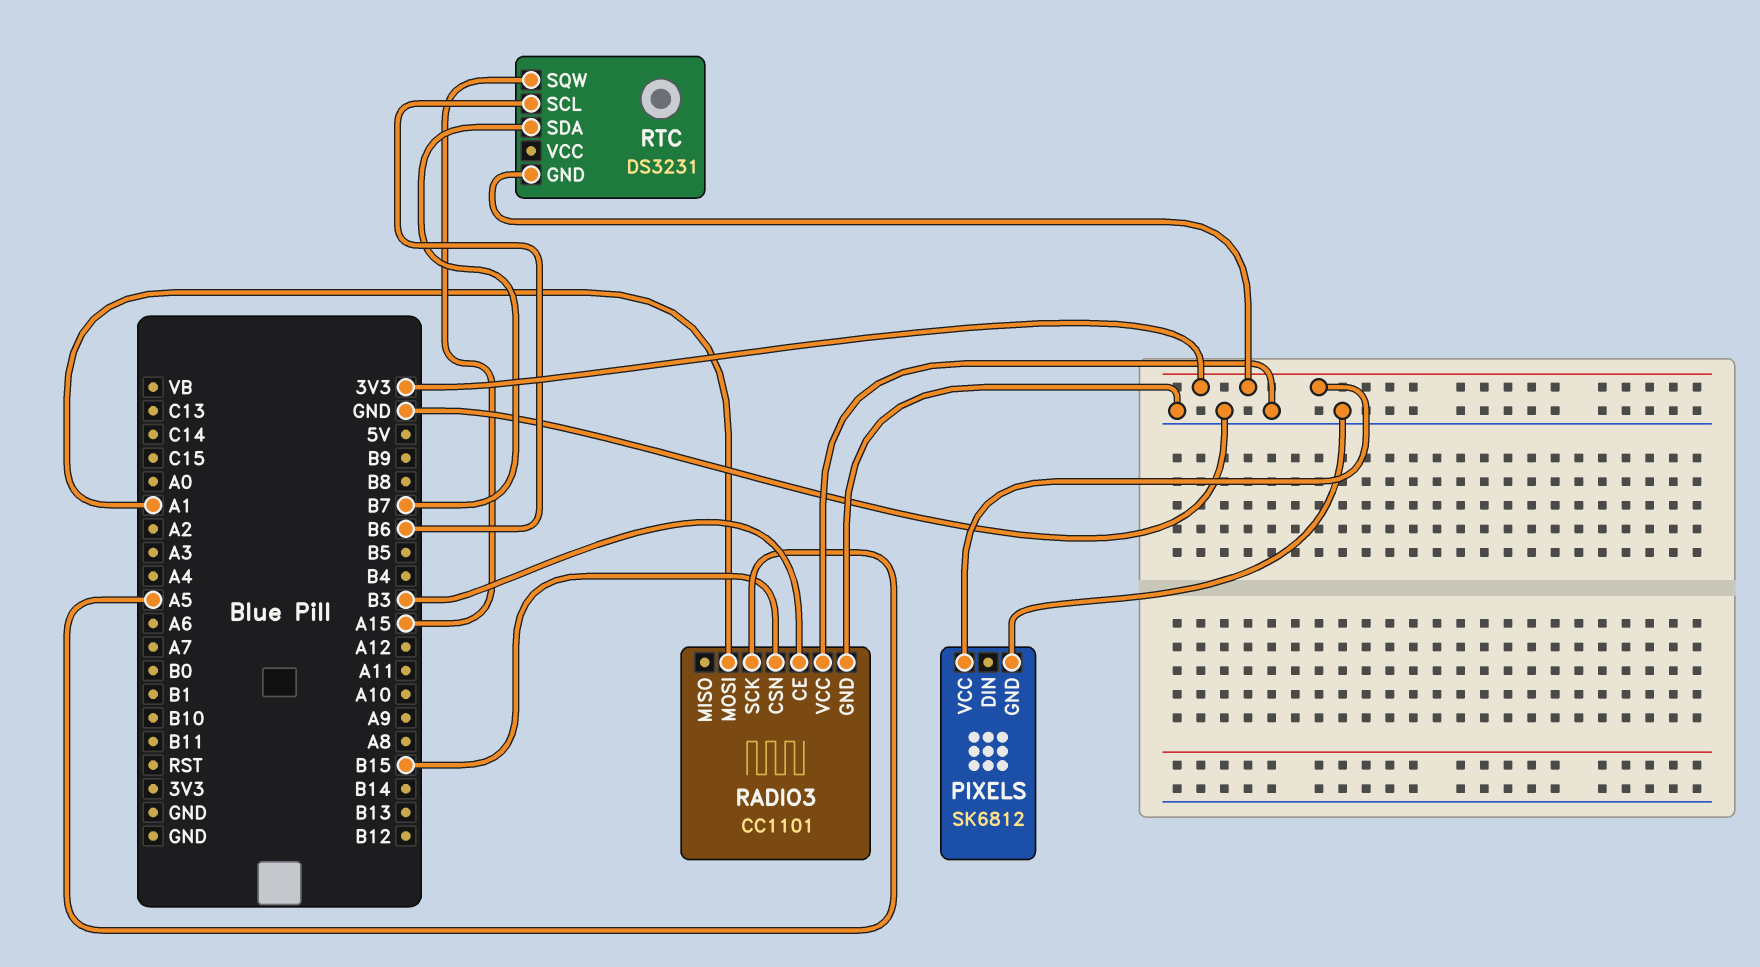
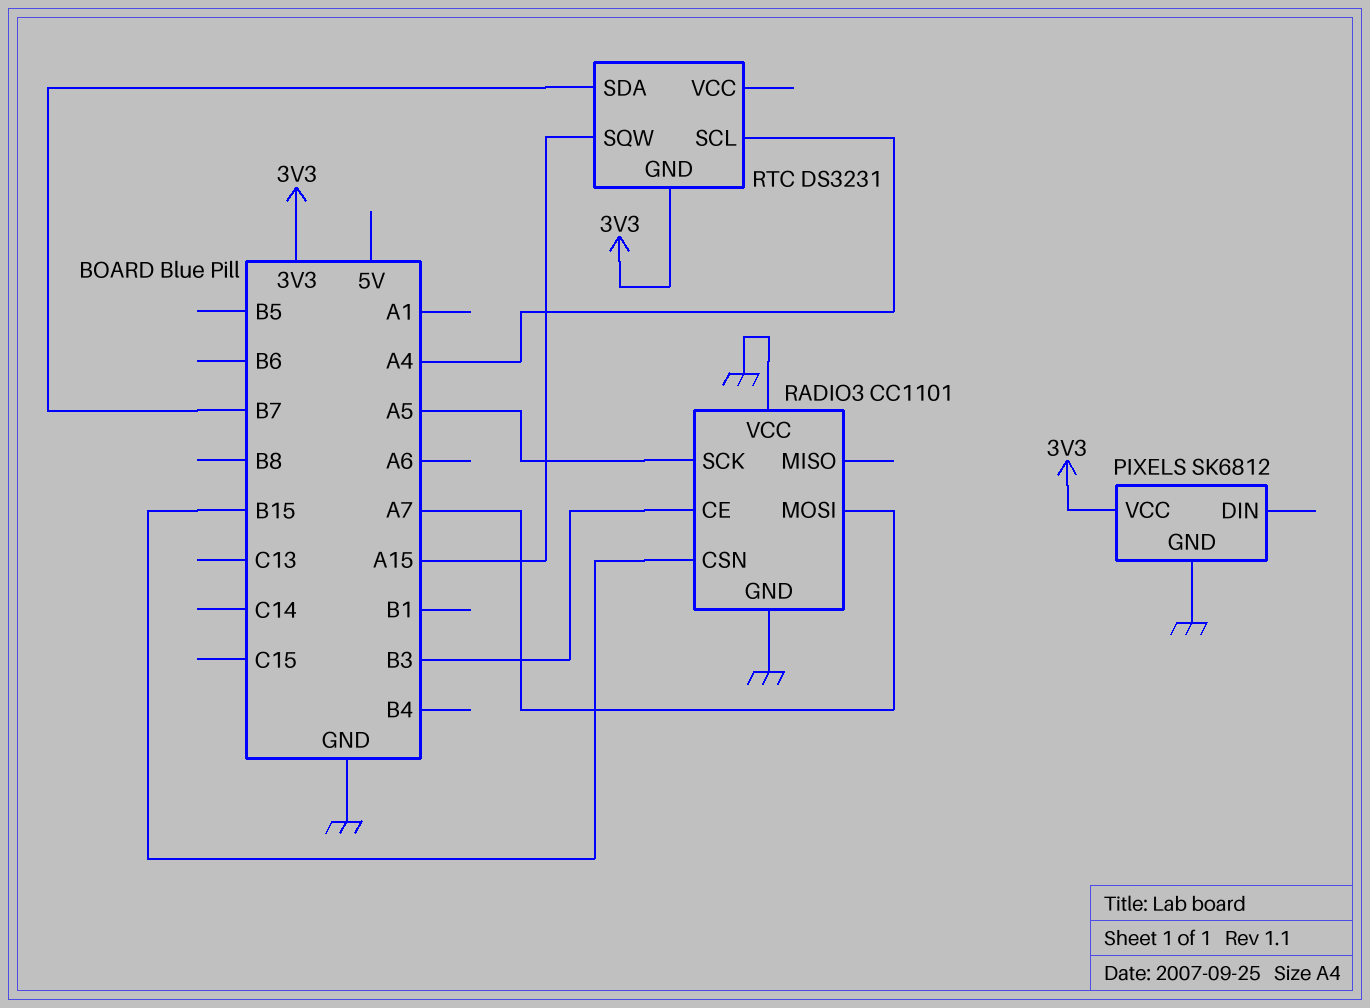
RADIO3 pin MOSI: A1 -> A7
RTC pin SCL: B6 -> A4

